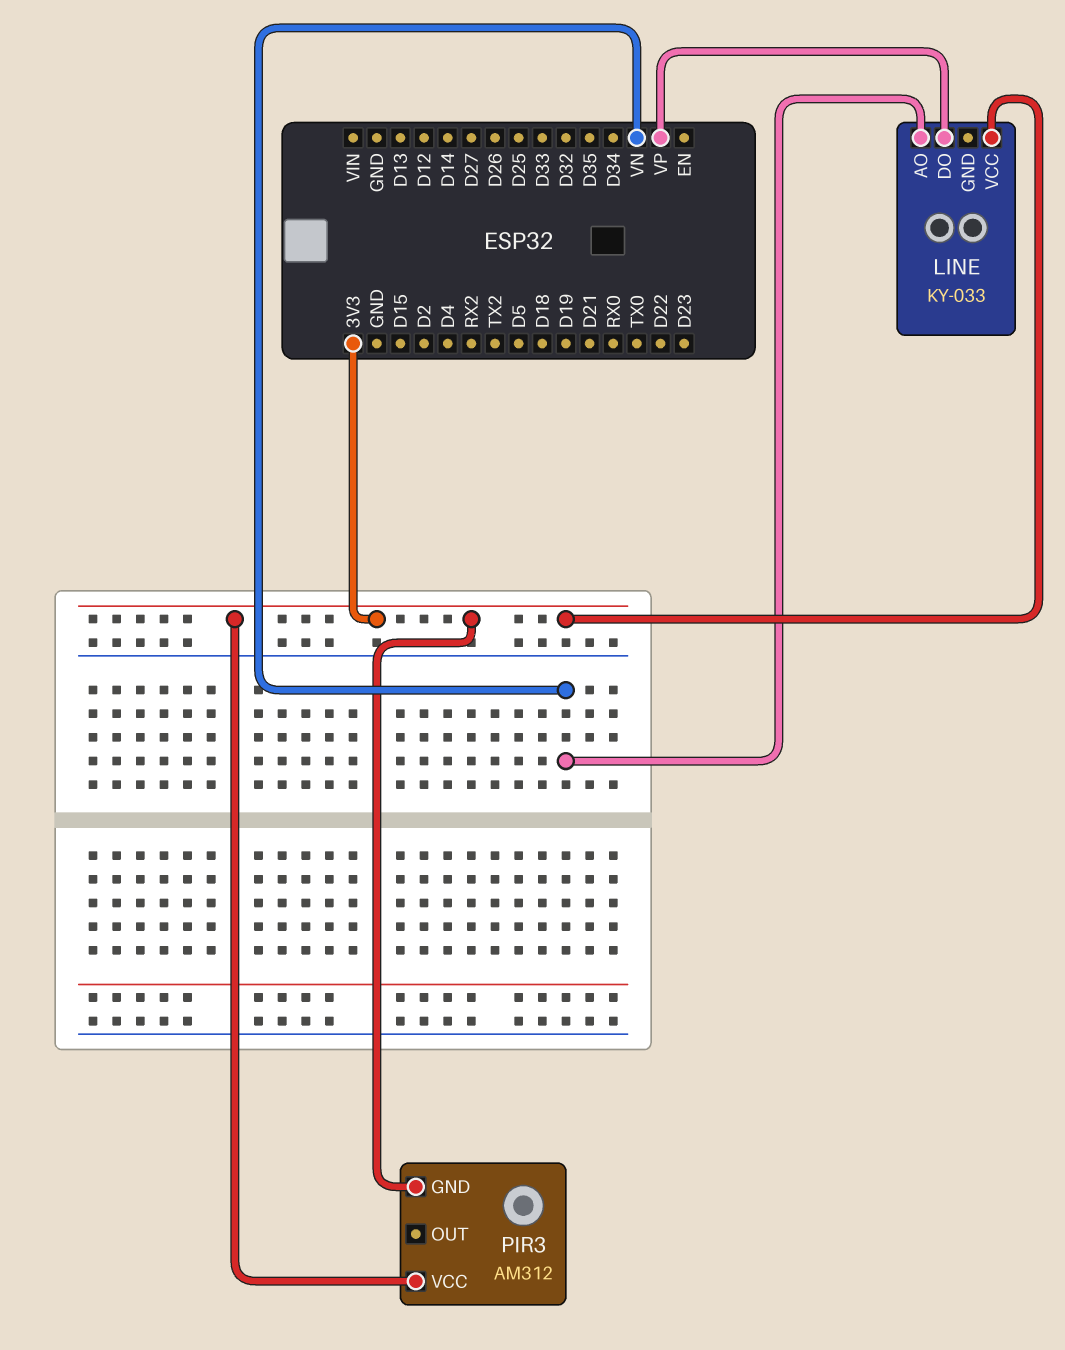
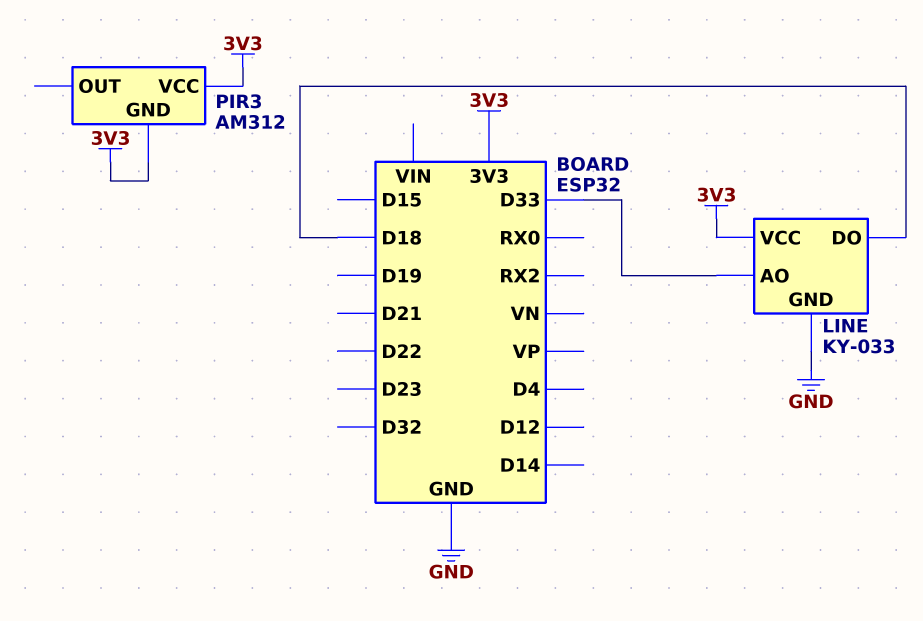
LINE pin AO: VN -> D33
LINE pin DO: VP -> D18
LINE pin GND: none -> GND

